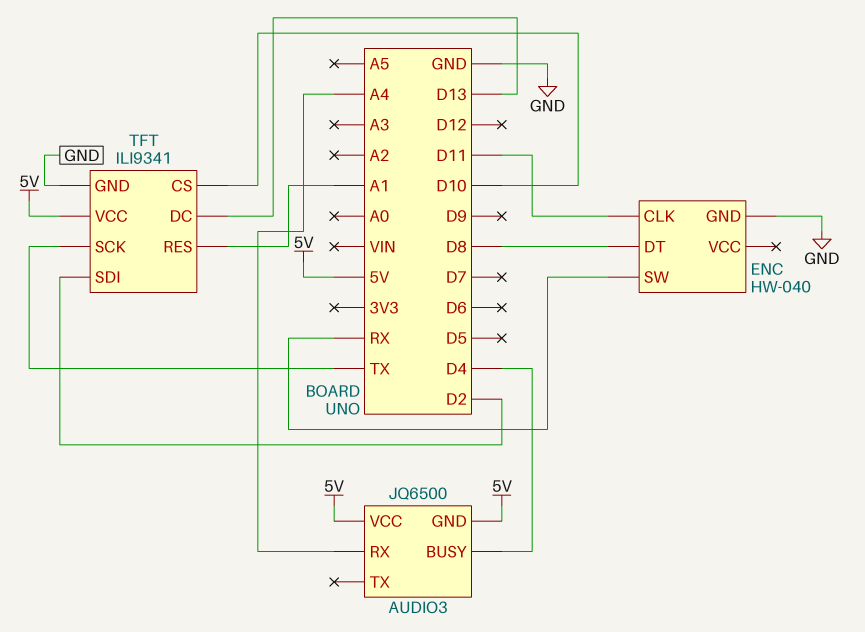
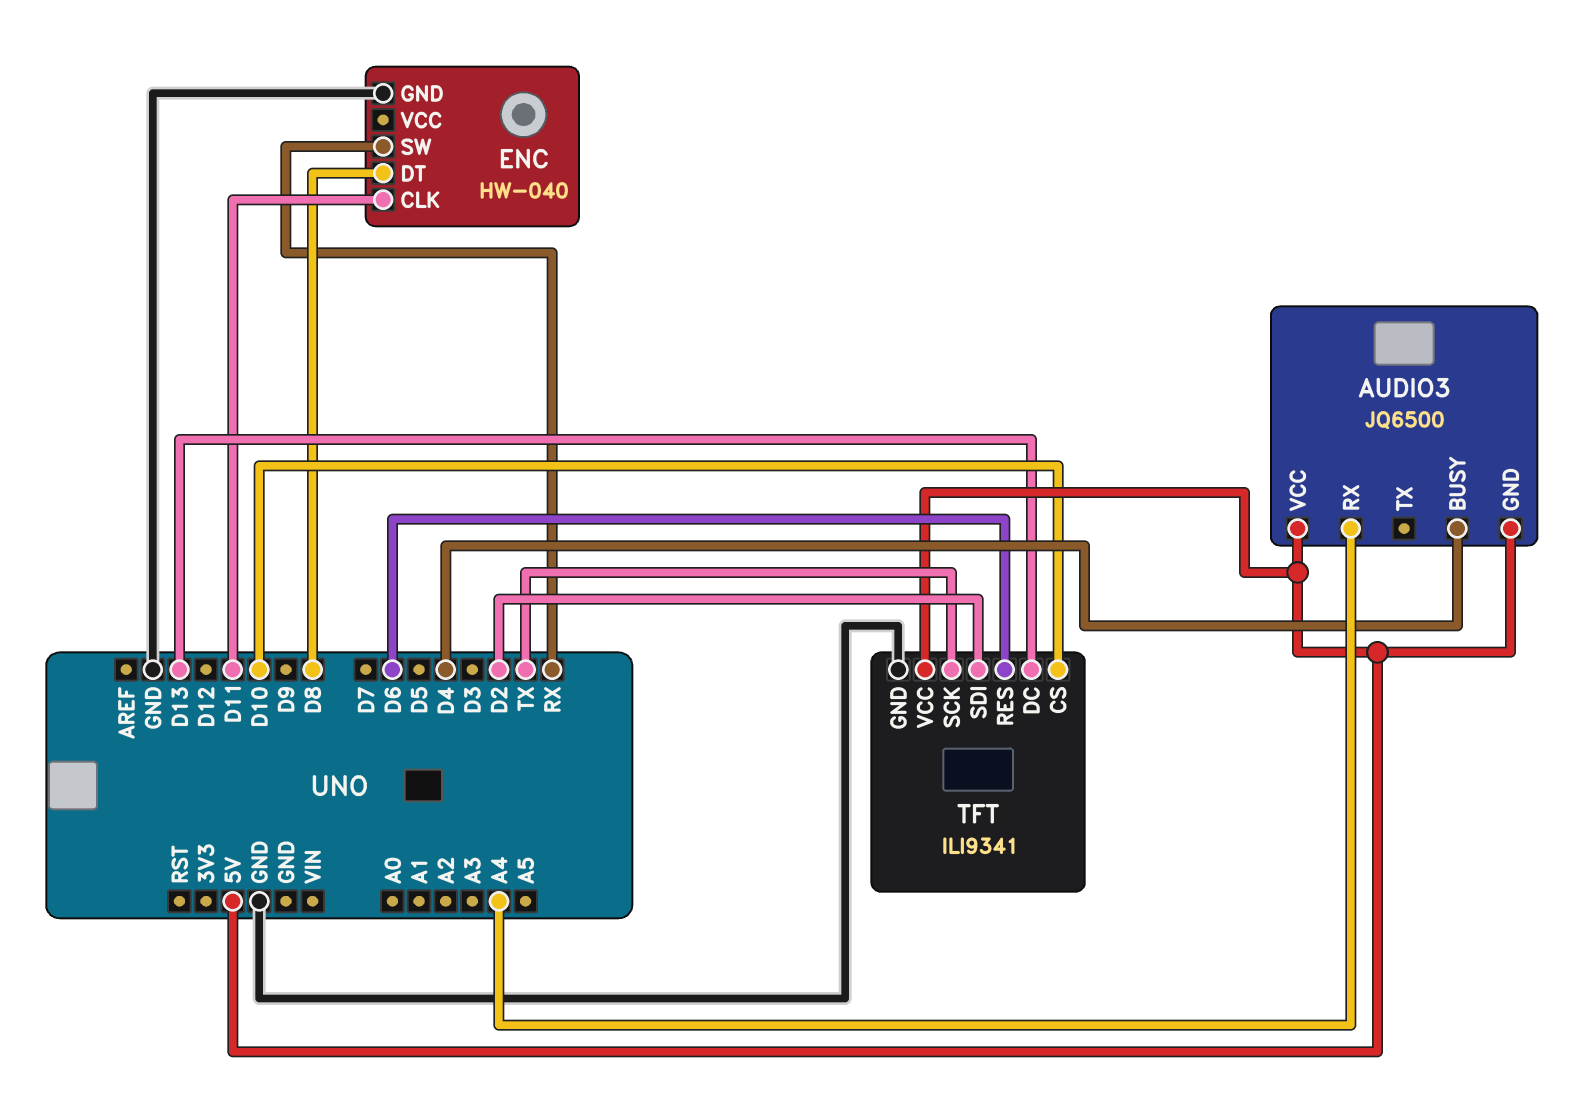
TFT pin RES: A1 -> D6

